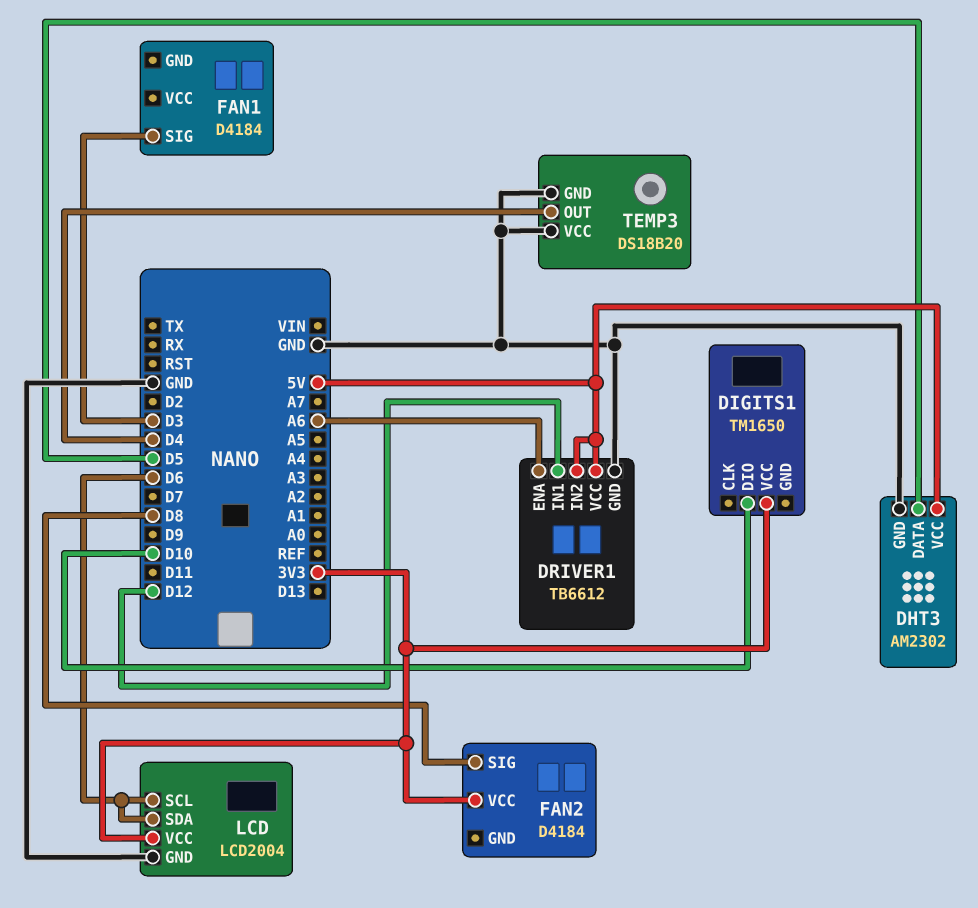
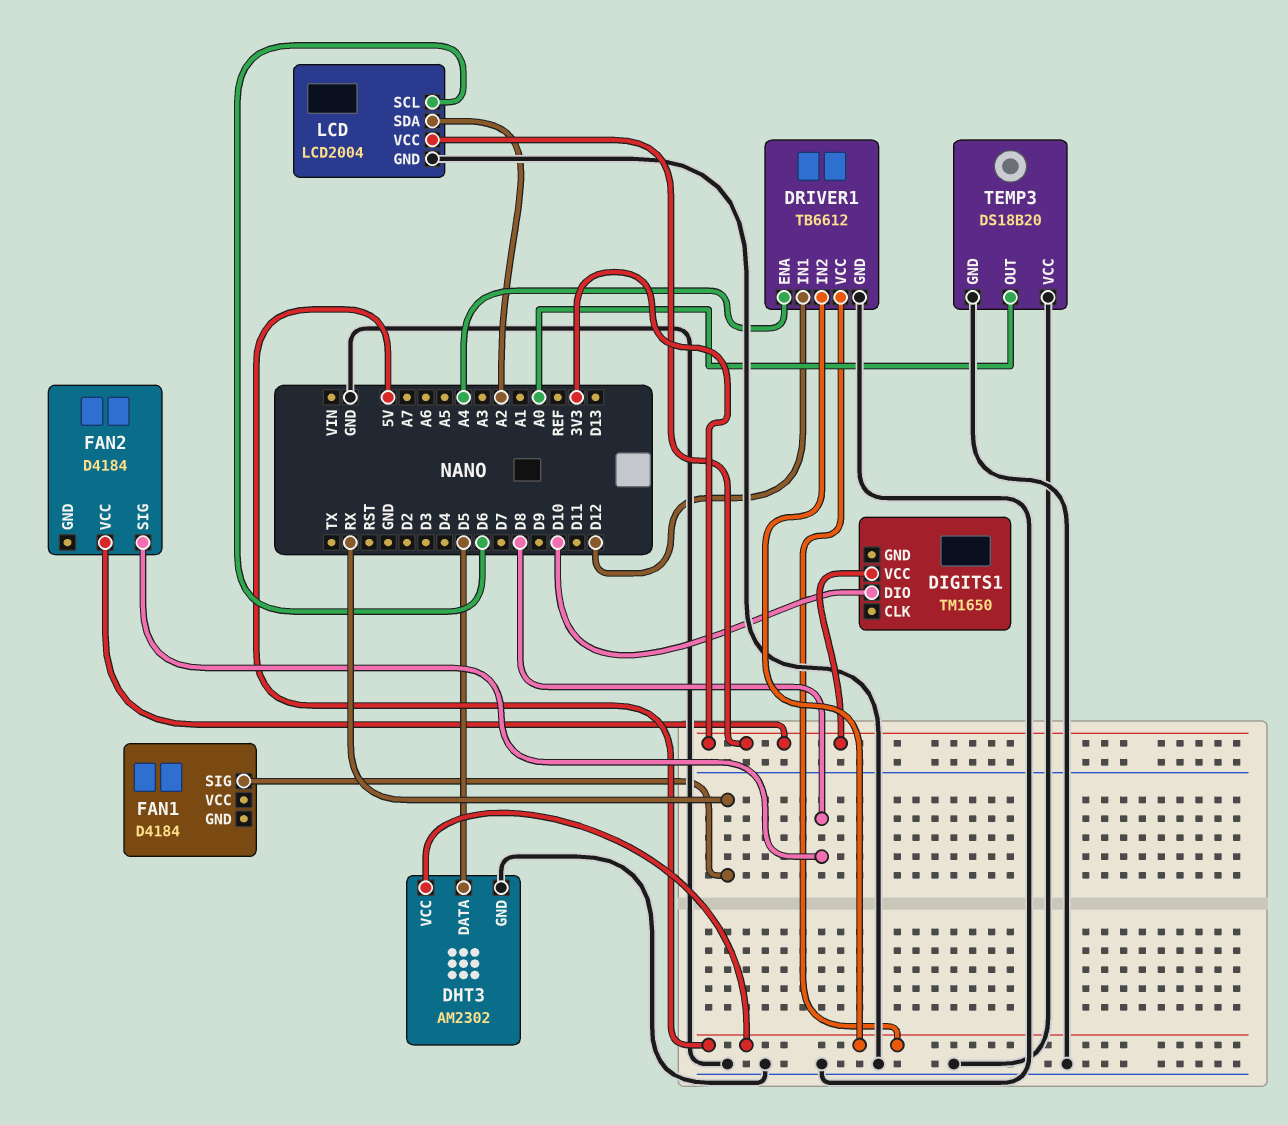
DRIVER1 pin ENA: A6 -> A4
FAN1 pin SIG: D3 -> RX
LCD pin SDA: D6 -> A2
TEMP3 pin OUT: D4 -> A0

